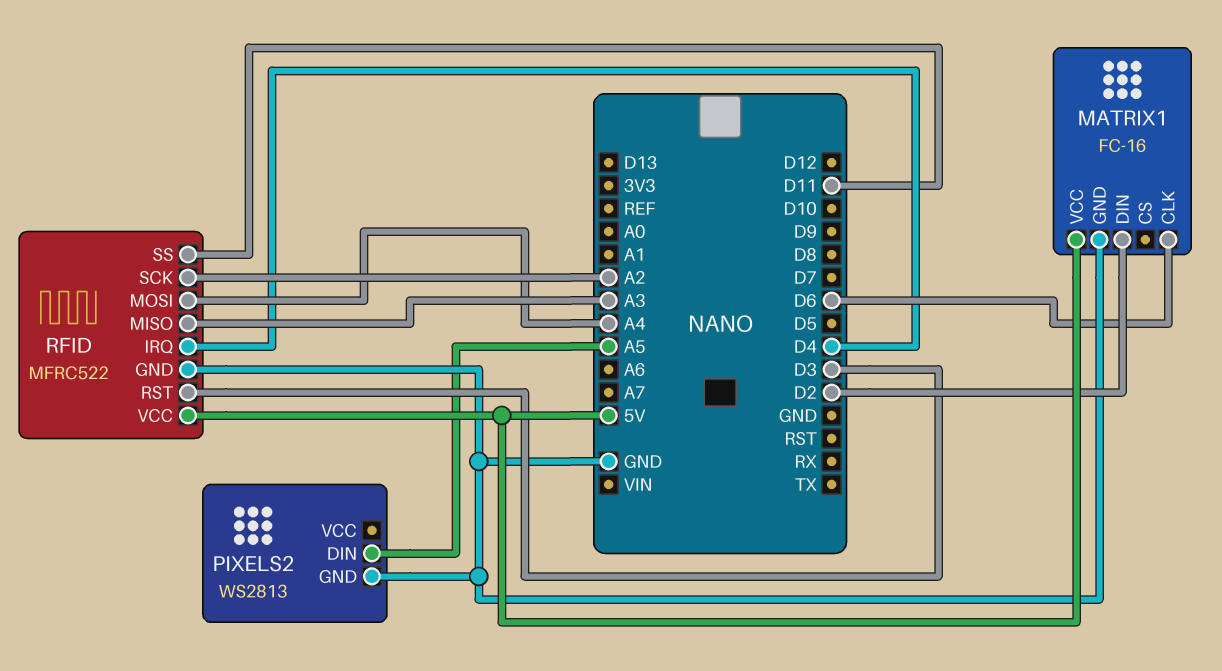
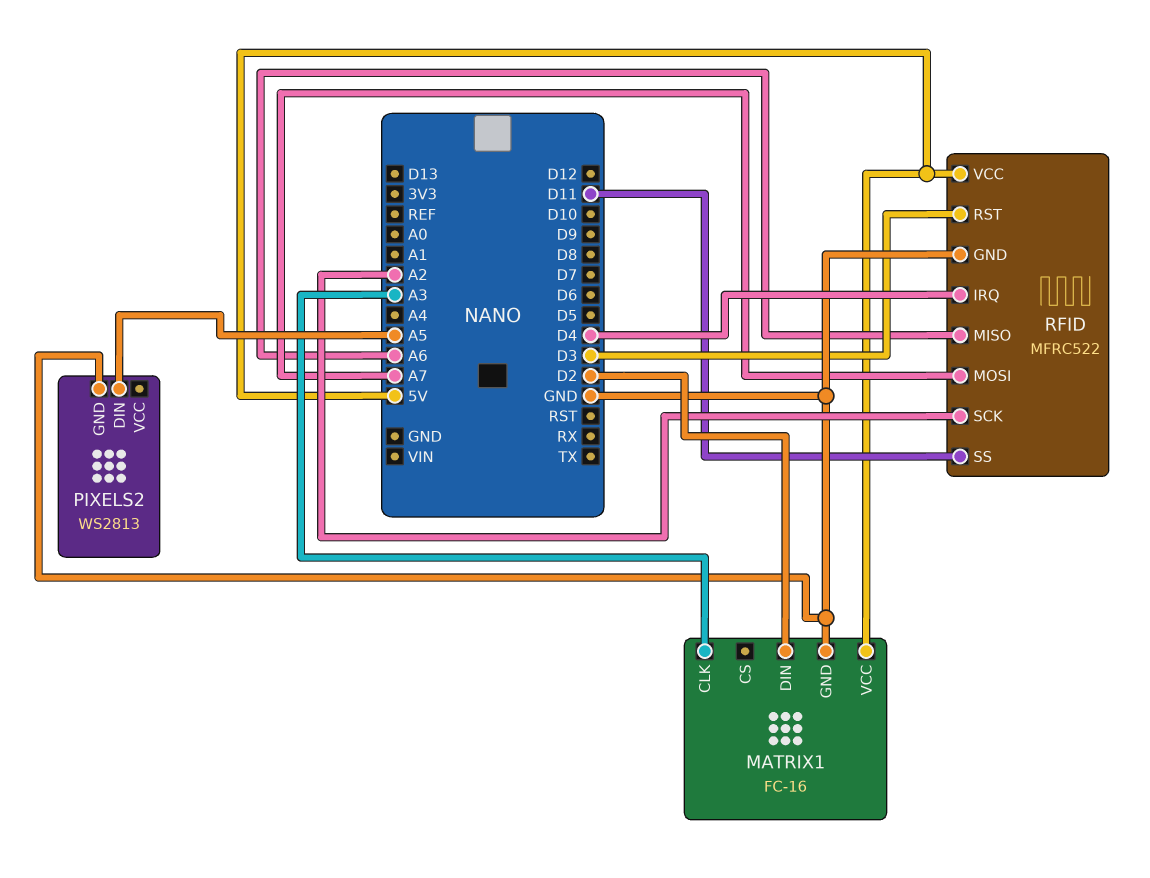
MATRIX1 pin CLK: D6 -> A3
RFID pin MISO: A3 -> A6
RFID pin MOSI: A4 -> A7

